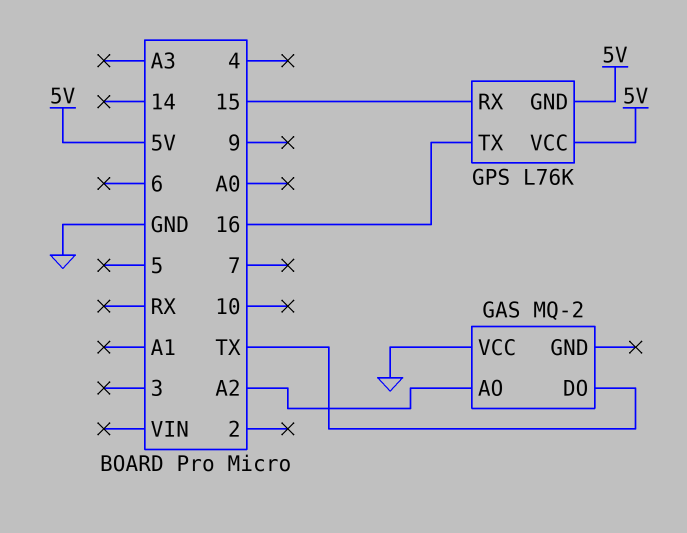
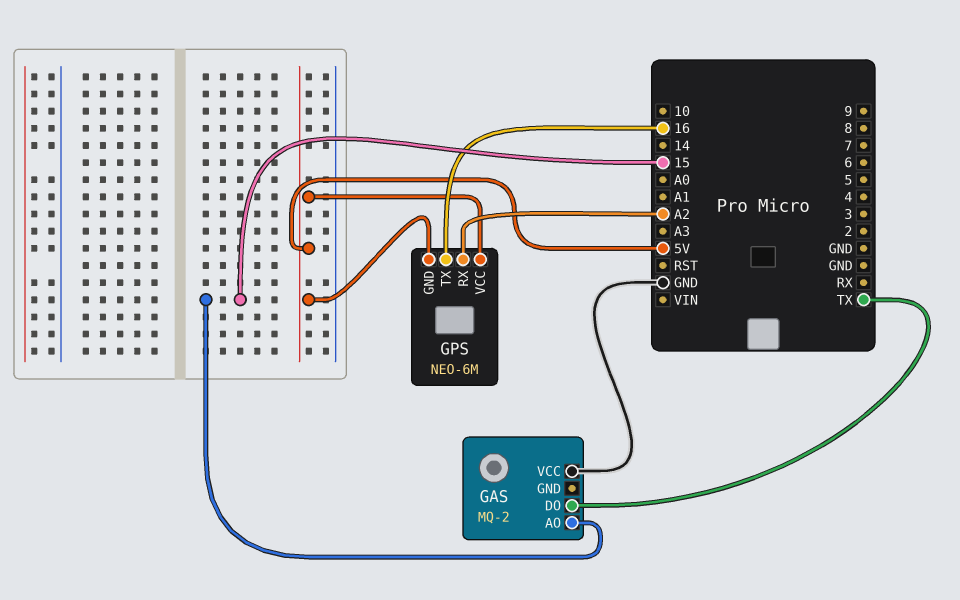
GAS pin AO: A2 -> 15
GPS: L76K -> NEO-6M
GPS pin RX: 15 -> A2

